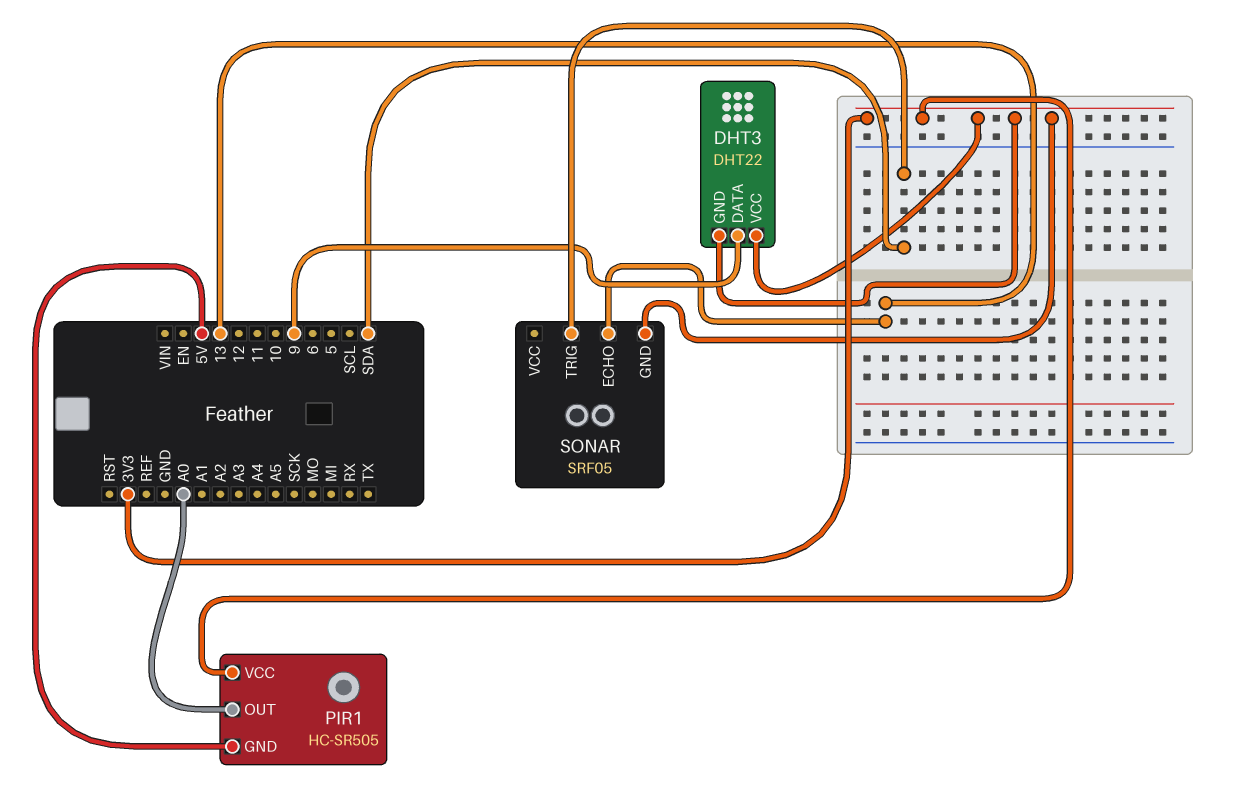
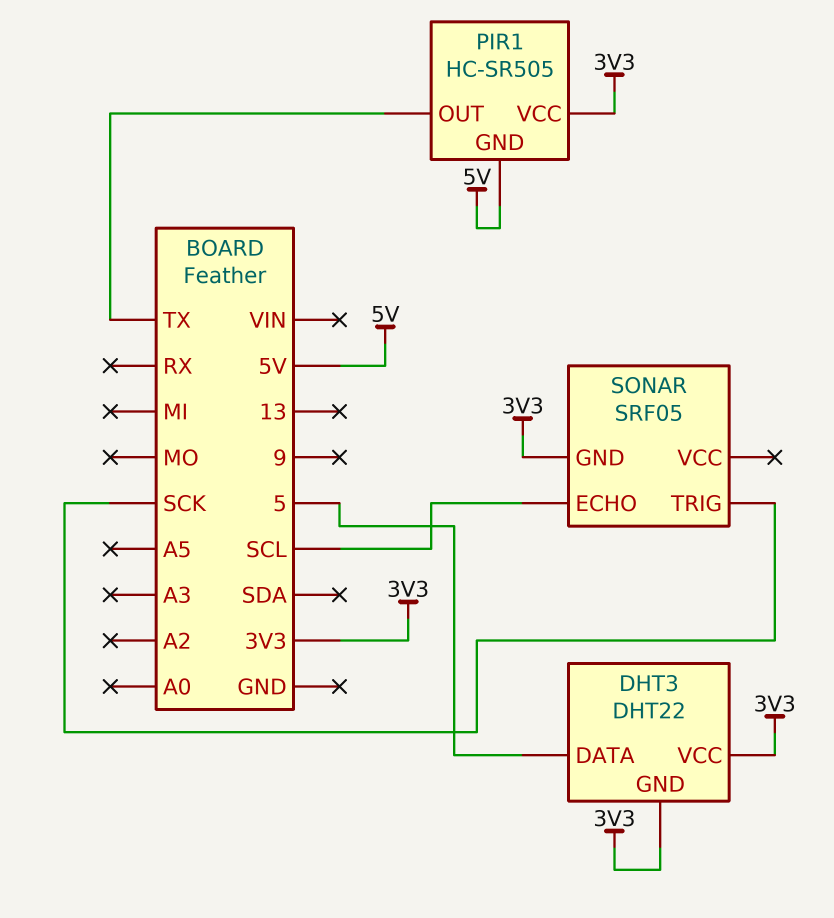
DHT3 pin DATA: 9 -> 5
PIR1 pin OUT: A0 -> TX
SONAR pin ECHO: 13 -> SCL
SONAR pin TRIG: SDA -> SCK

